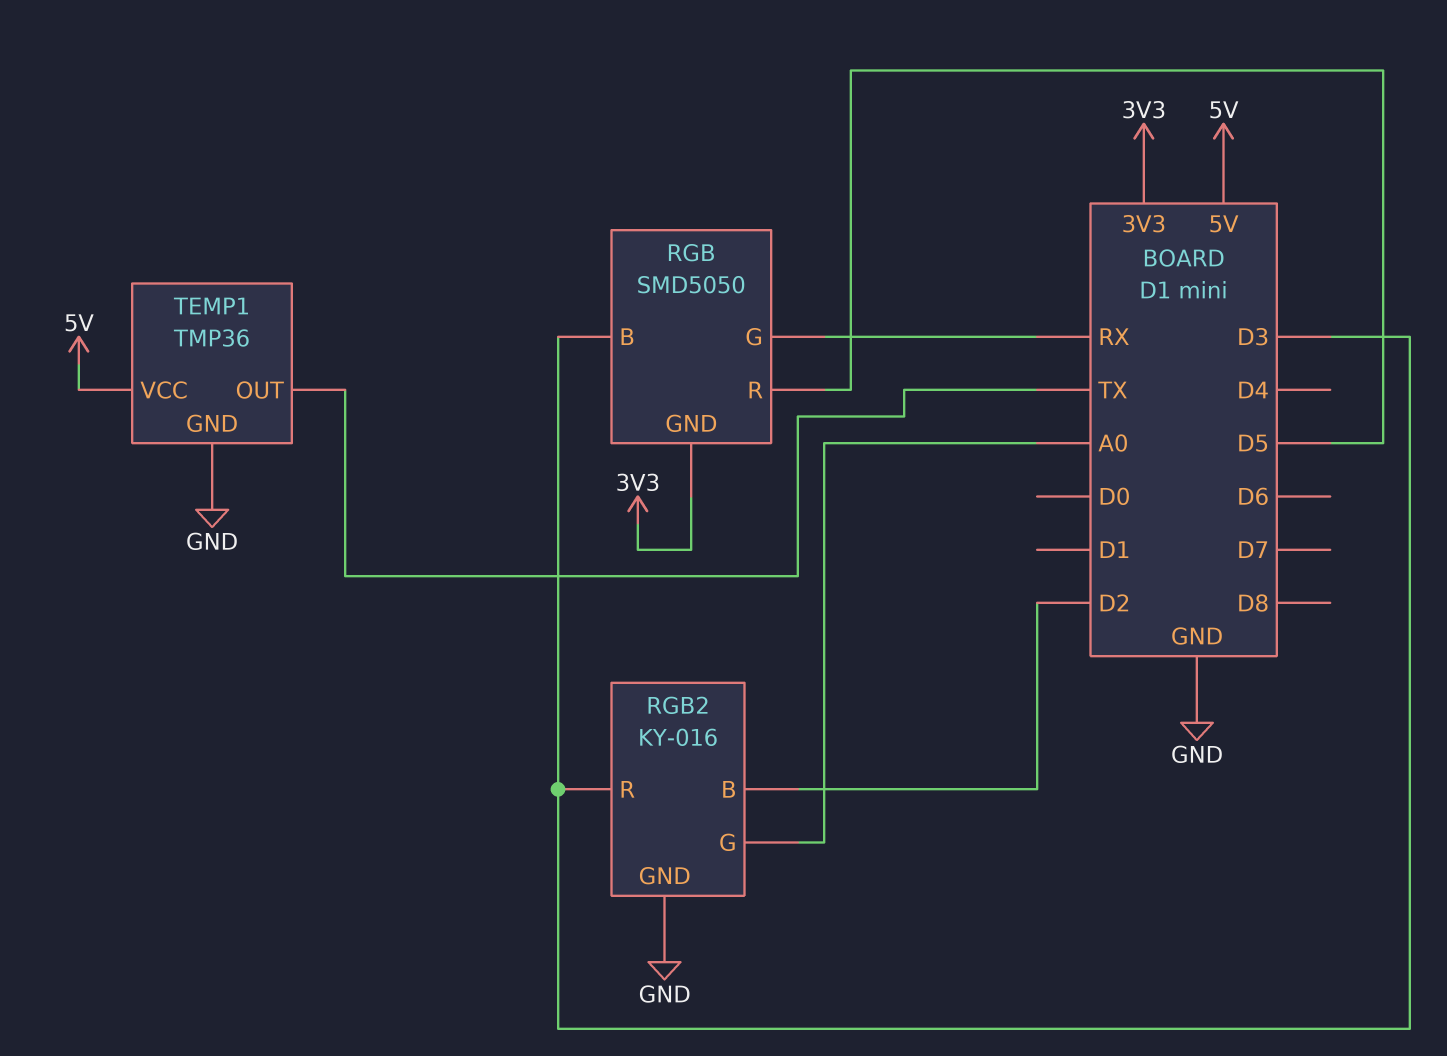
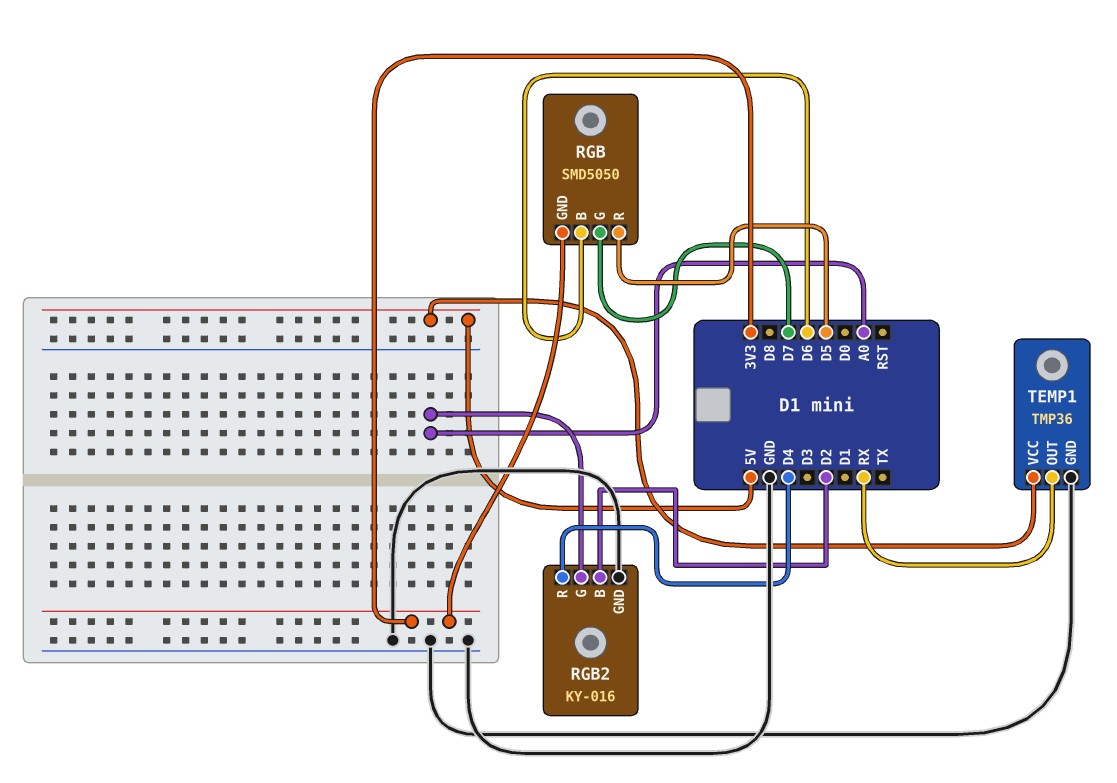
RGB pin B: D3 -> D6
RGB pin G: RX -> D7
RGB2 pin R: D3 -> D4
TEMP1 pin OUT: TX -> RX

